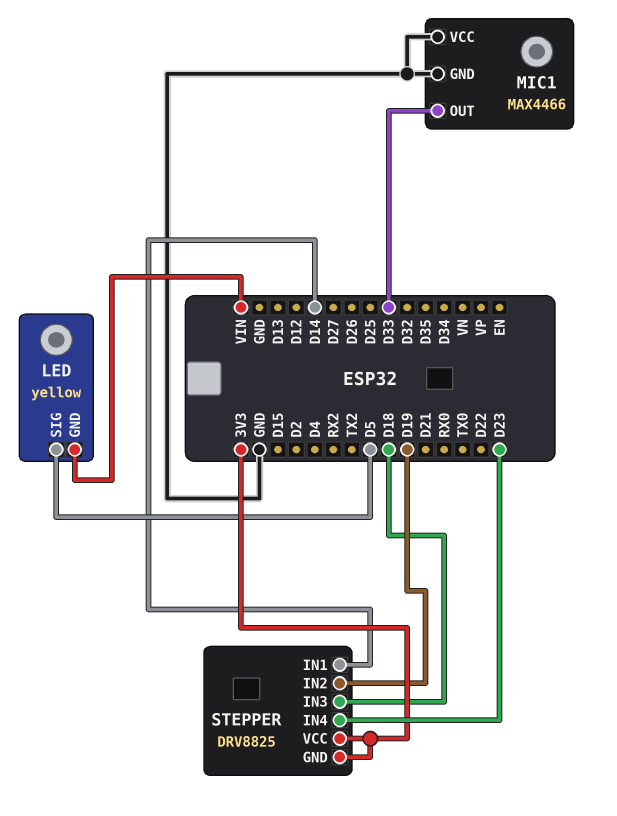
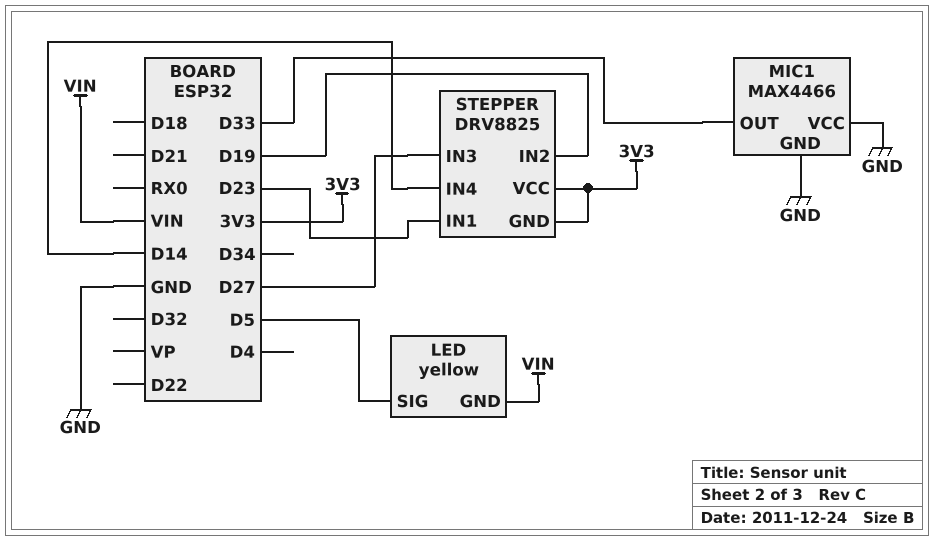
STEPPER pin IN1: D14 -> D23
STEPPER pin IN3: D18 -> D27
STEPPER pin IN4: D23 -> D14

